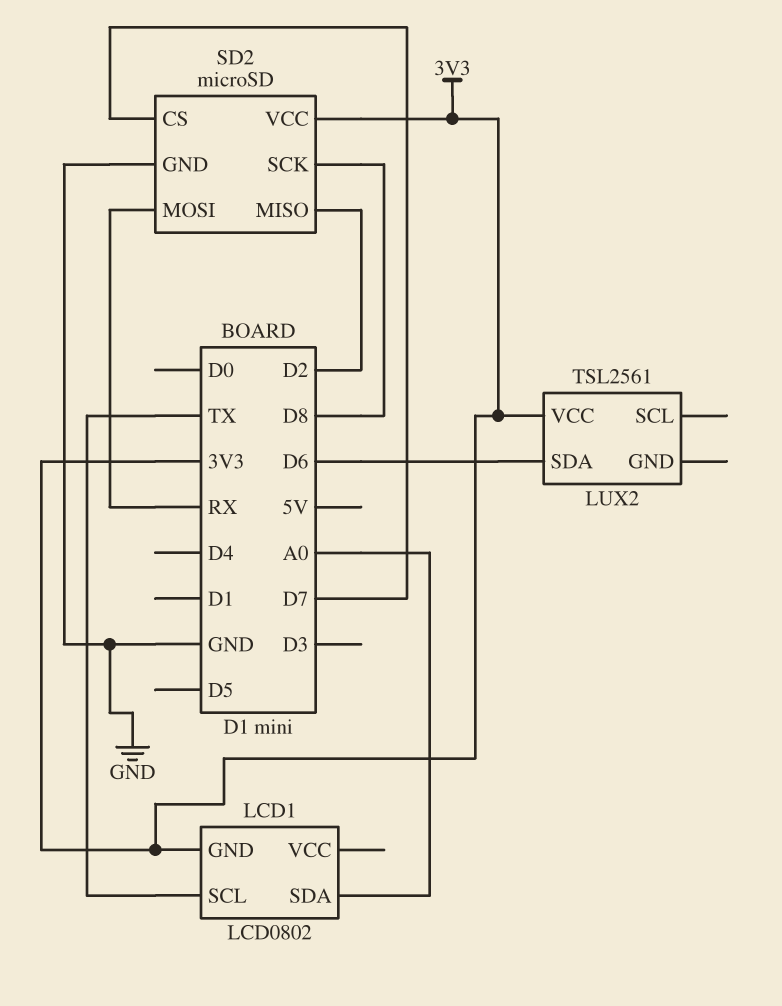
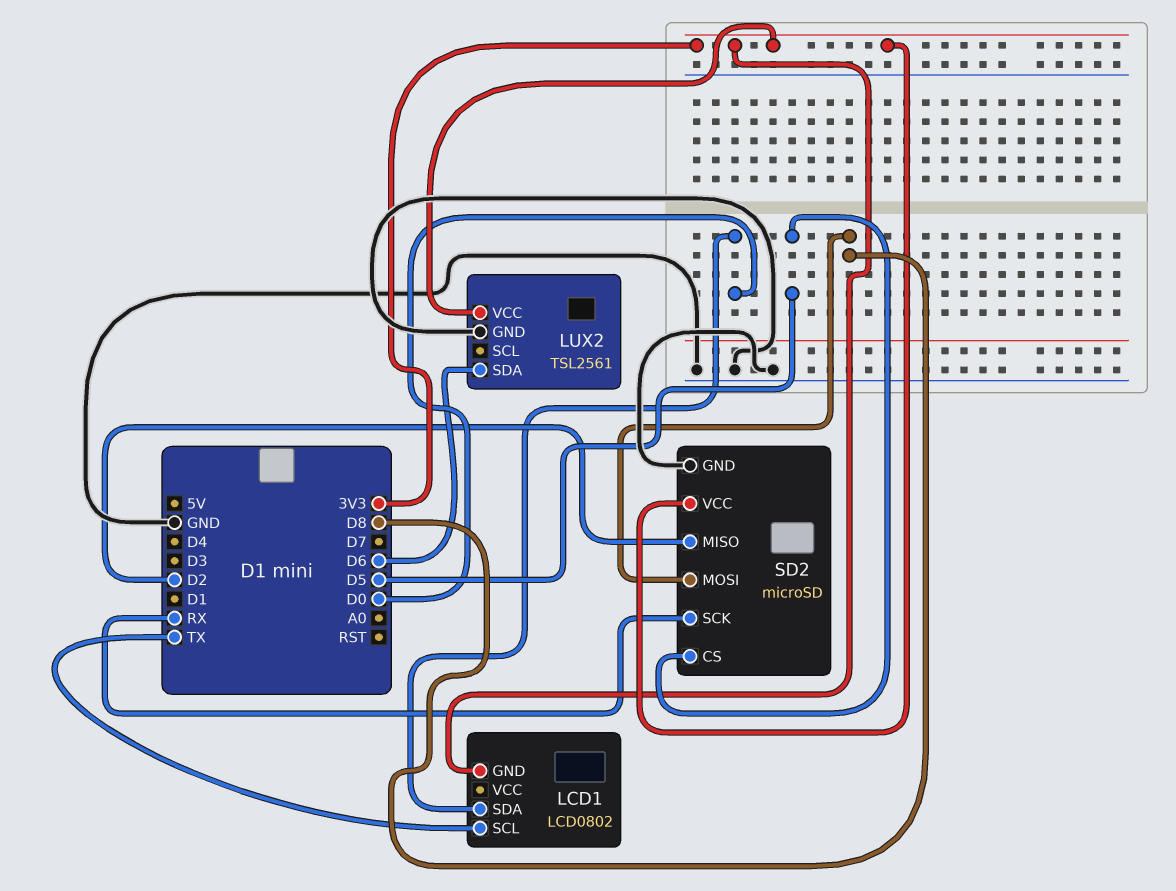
LCD1 pin SDA: A0 -> D0
LUX2 pin GND: none -> GND
SD2 pin CS: D7 -> D5
SD2 pin MOSI: RX -> D8
SD2 pin SCK: D8 -> RX

